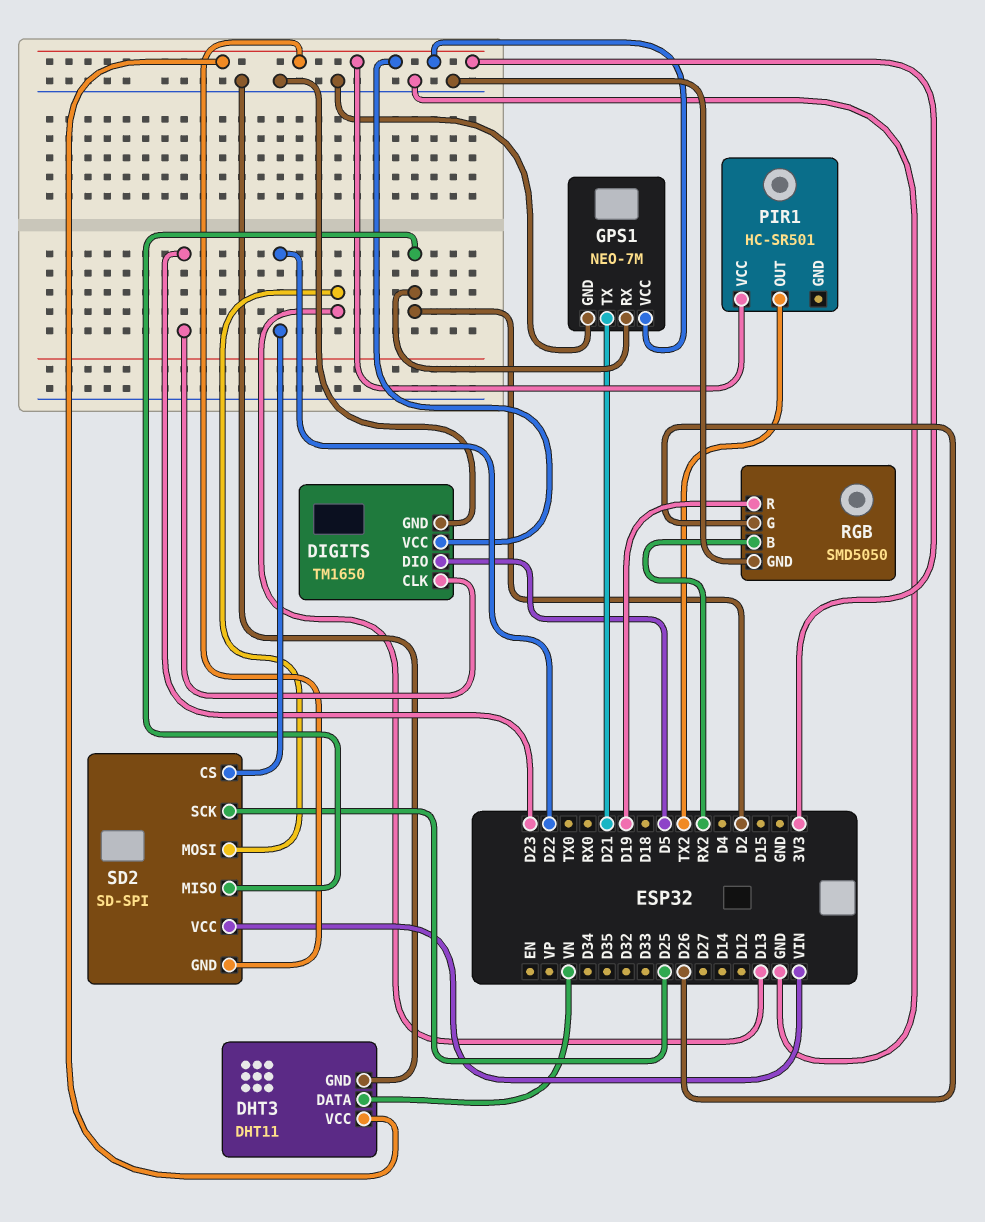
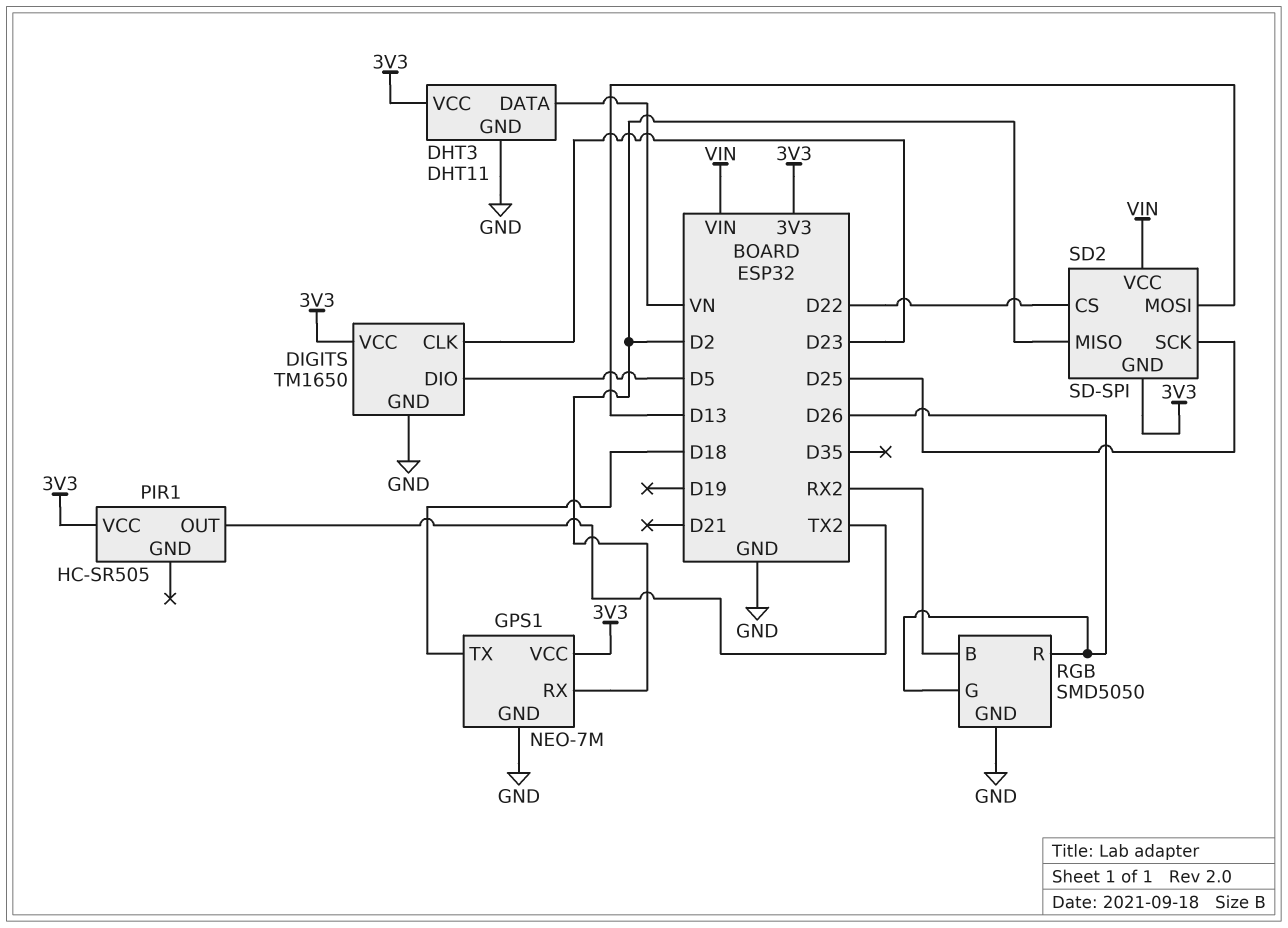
GPS1 pin TX: D21 -> D18
PIR1: HC-SR501 -> HC-SR505
RGB pin R: D19 -> D26

